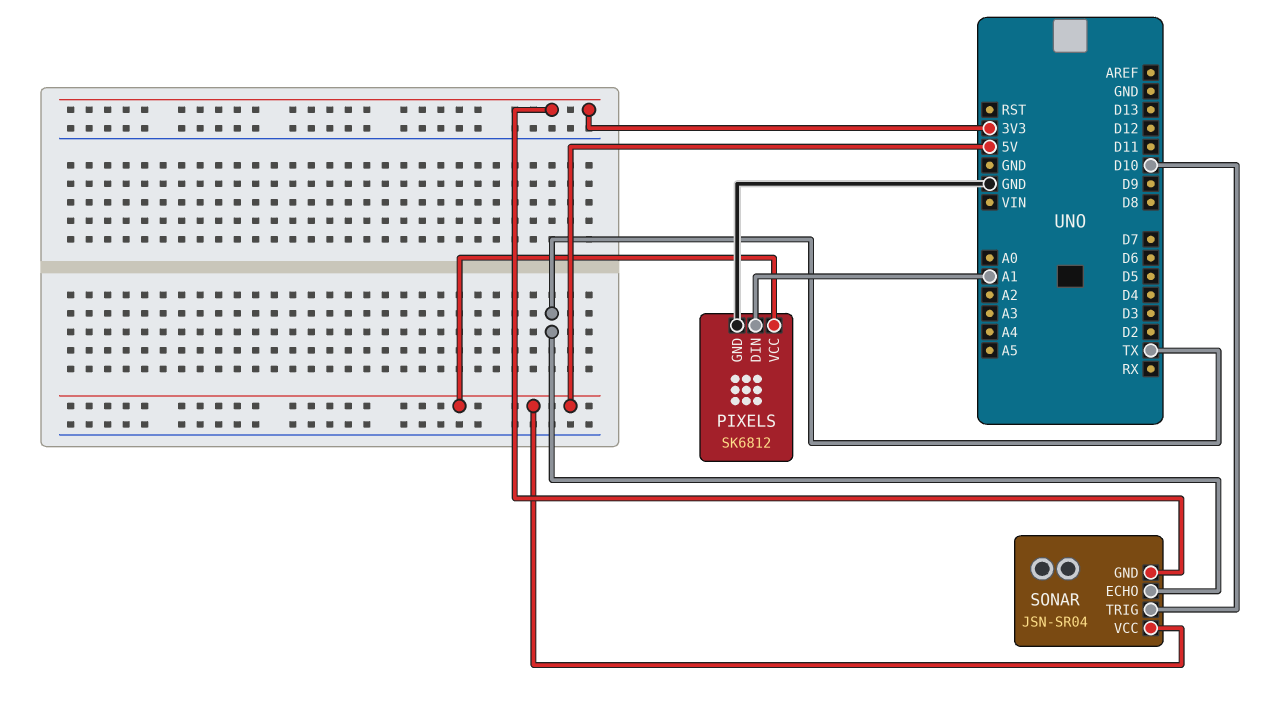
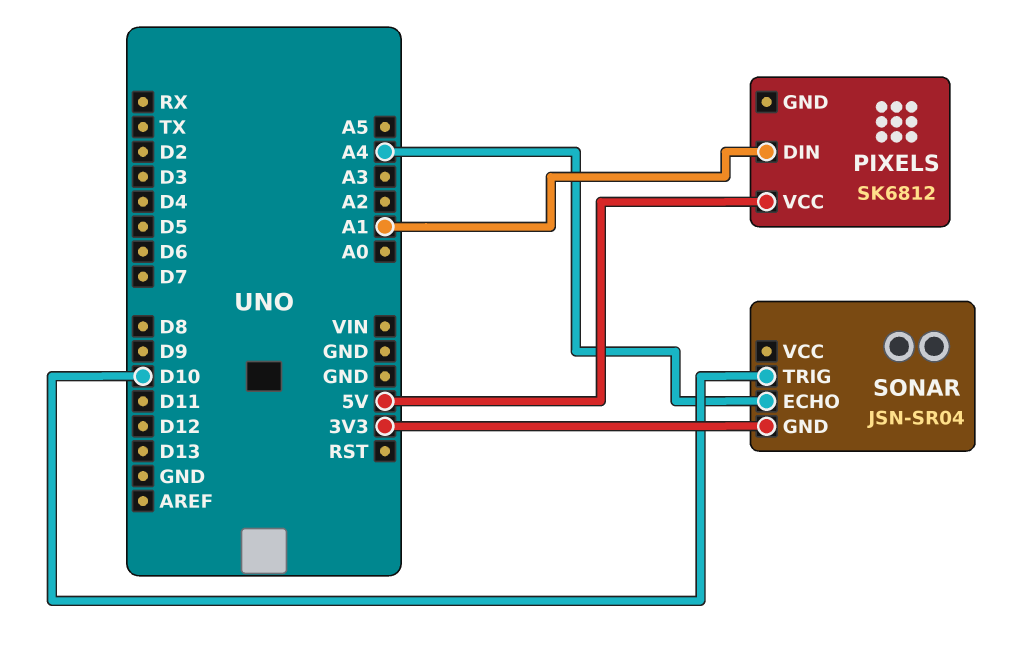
PIXELS pin GND: GND -> none
SONAR pin ECHO: TX -> A4
SONAR pin VCC: 5V -> none

